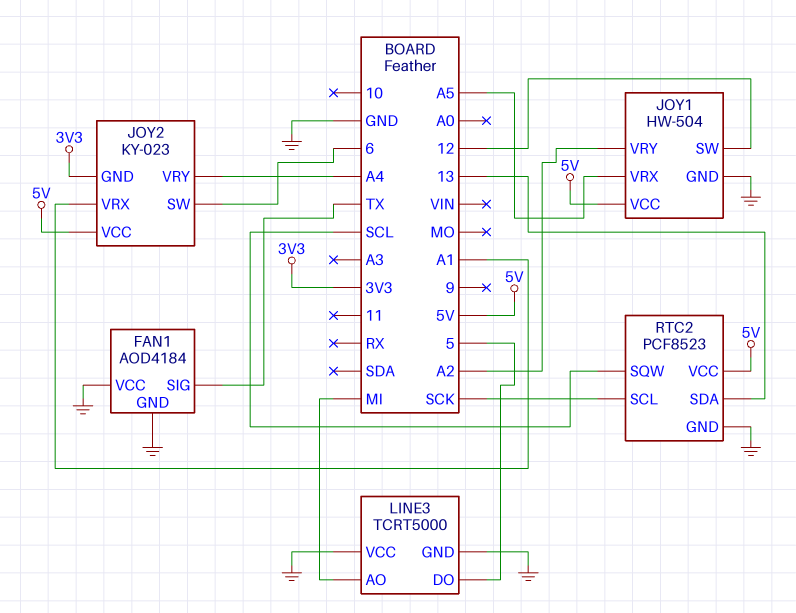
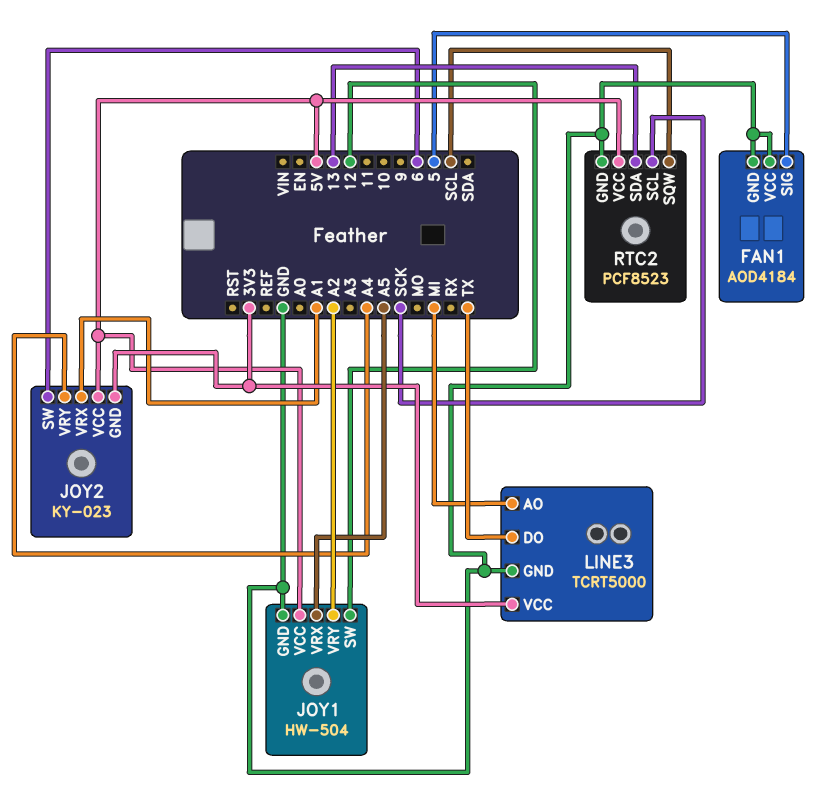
FAN1 pin SIG: TX -> 5
LINE3 pin DO: 5 -> TX
LINE3 pin VCC: GND -> 3V3

